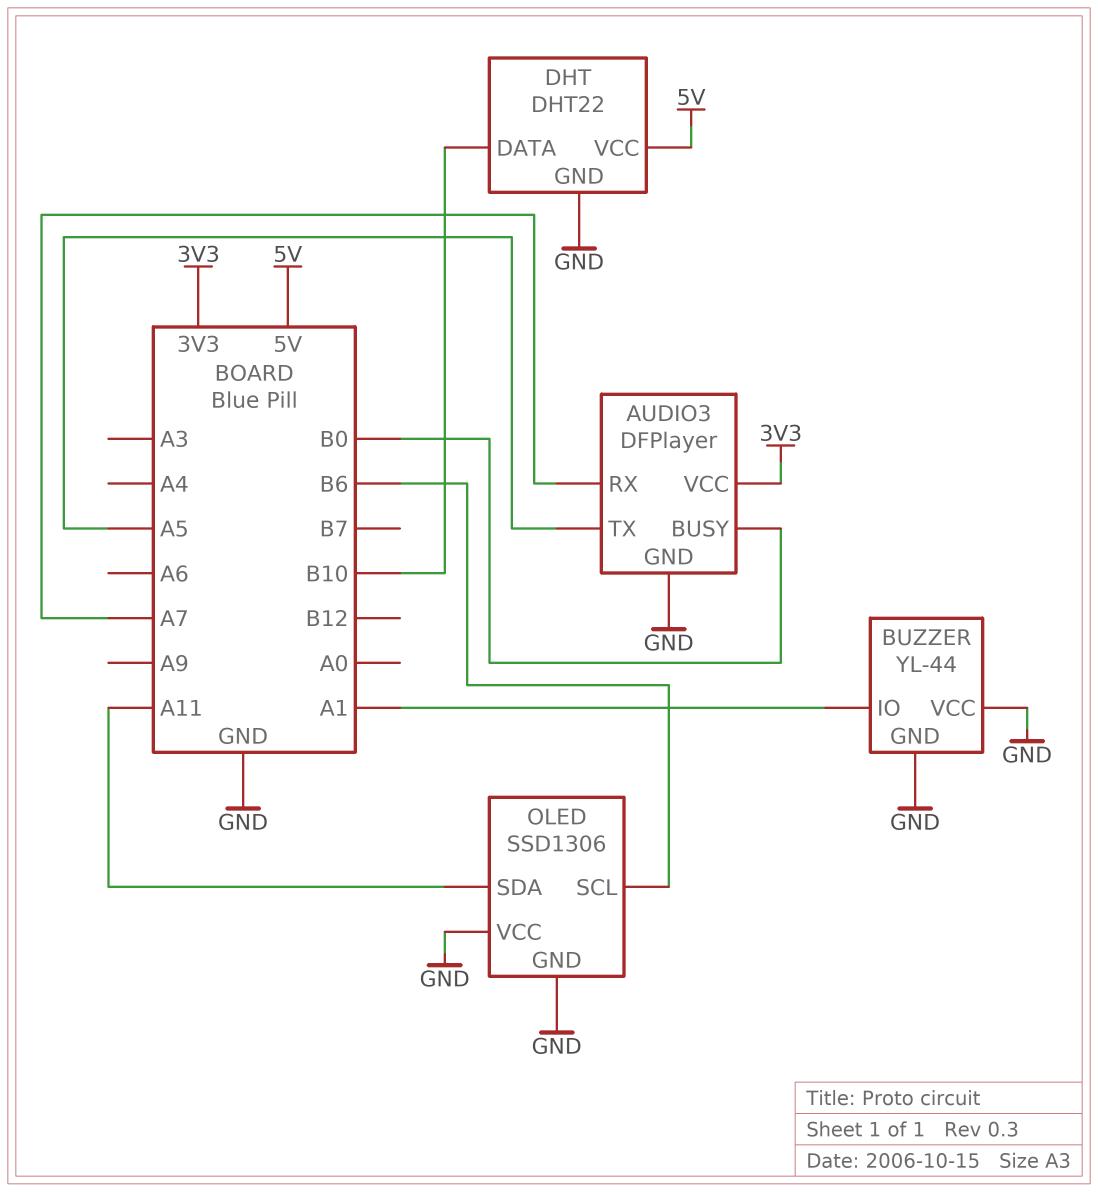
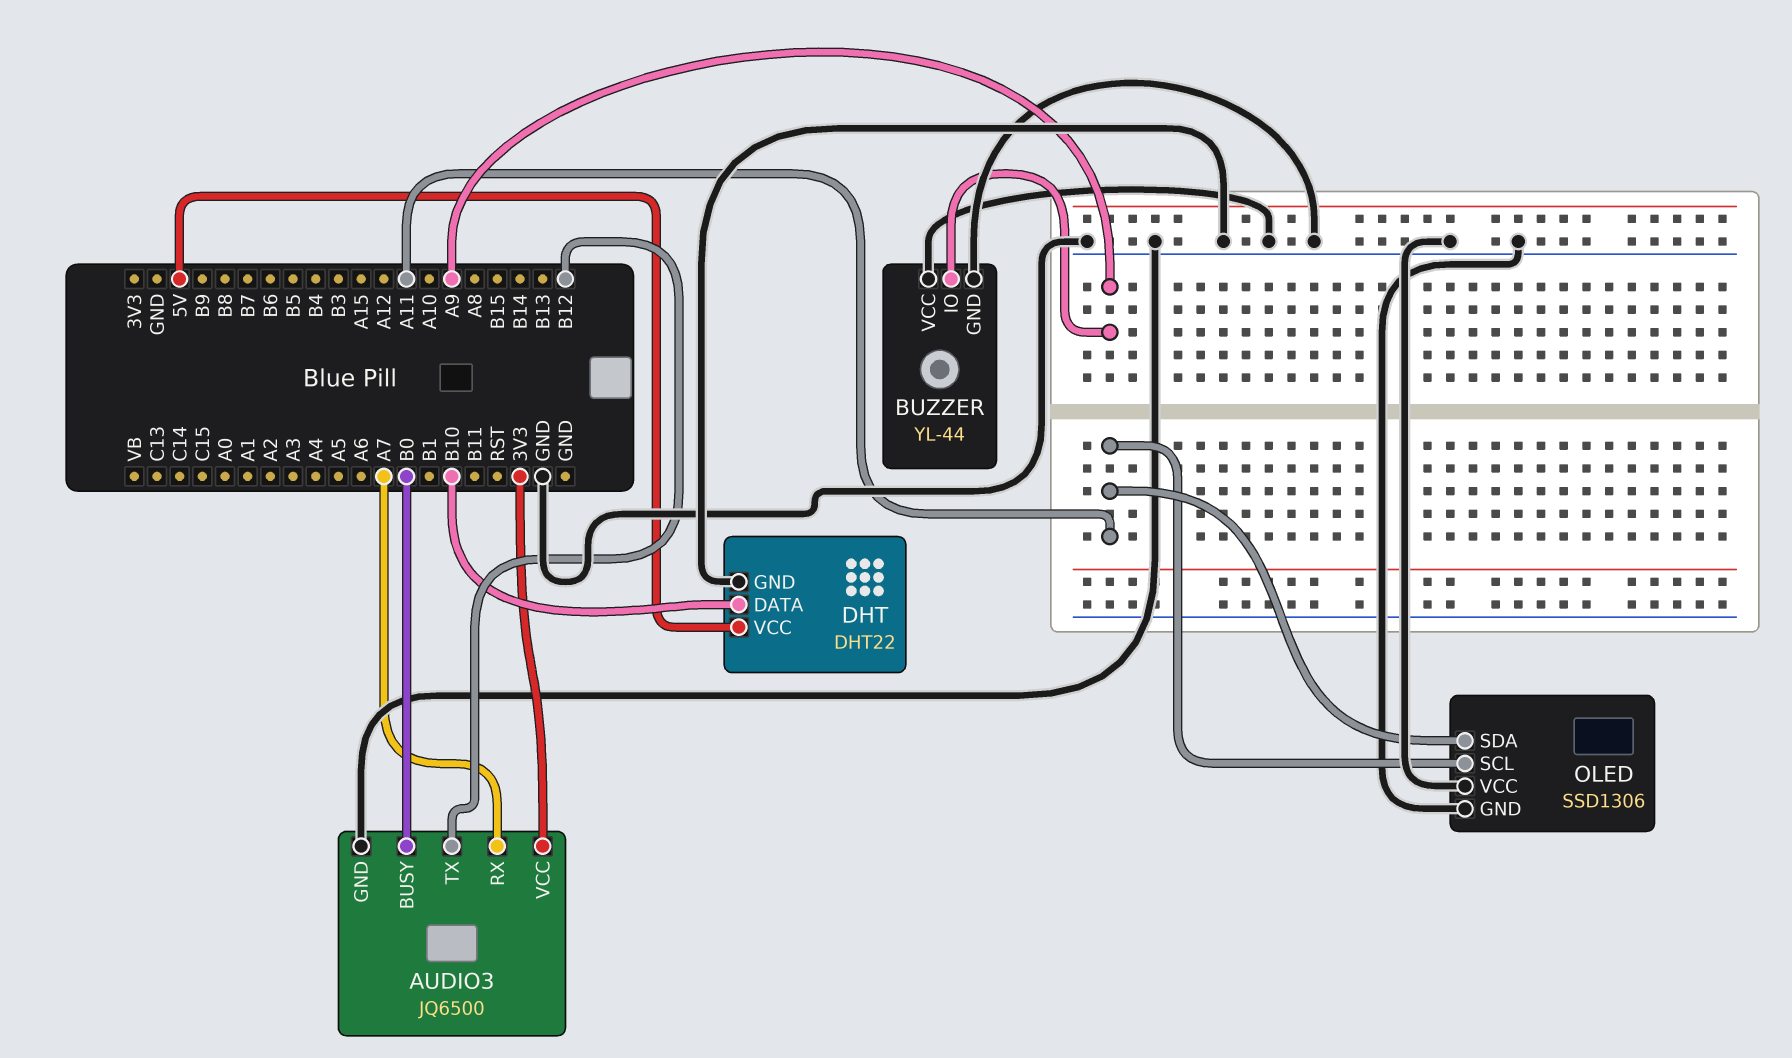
AUDIO3: DFPlayer -> JQ6500
AUDIO3 pin TX: A5 -> B12
BUZZER pin IO: A1 -> A9
OLED pin SCL: B6 -> A11

